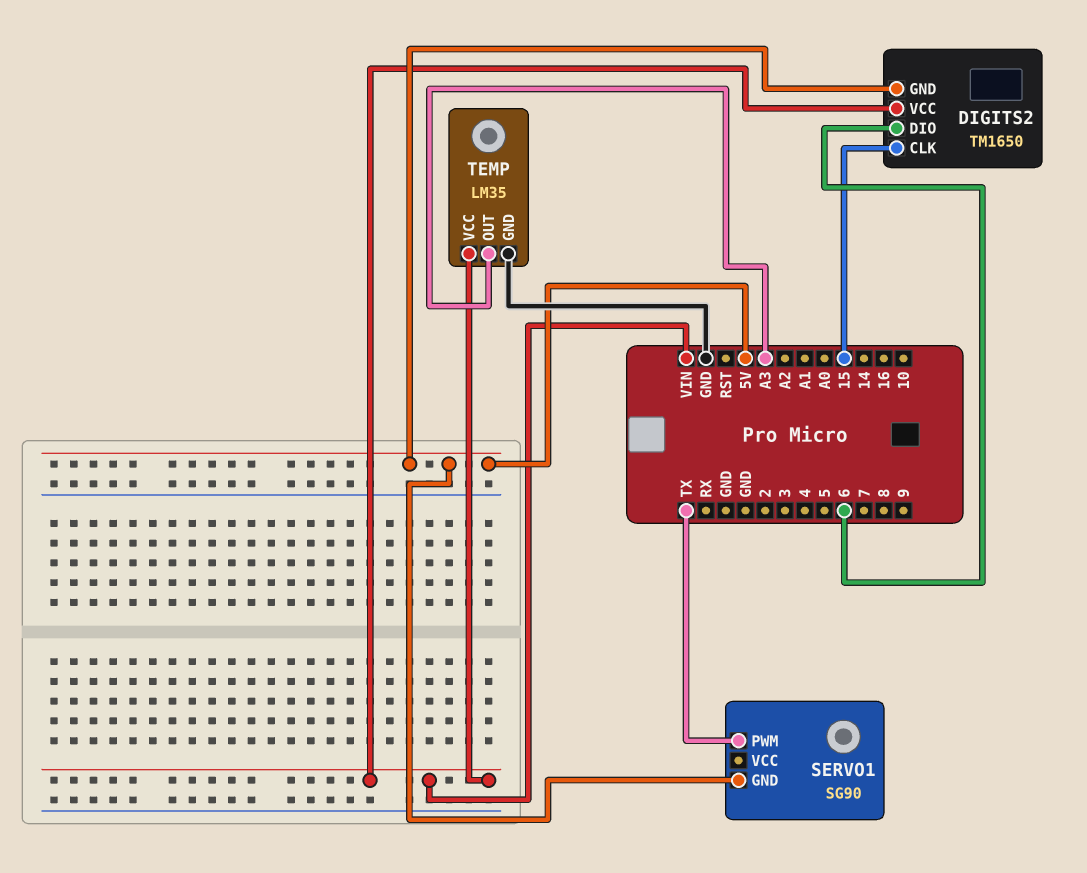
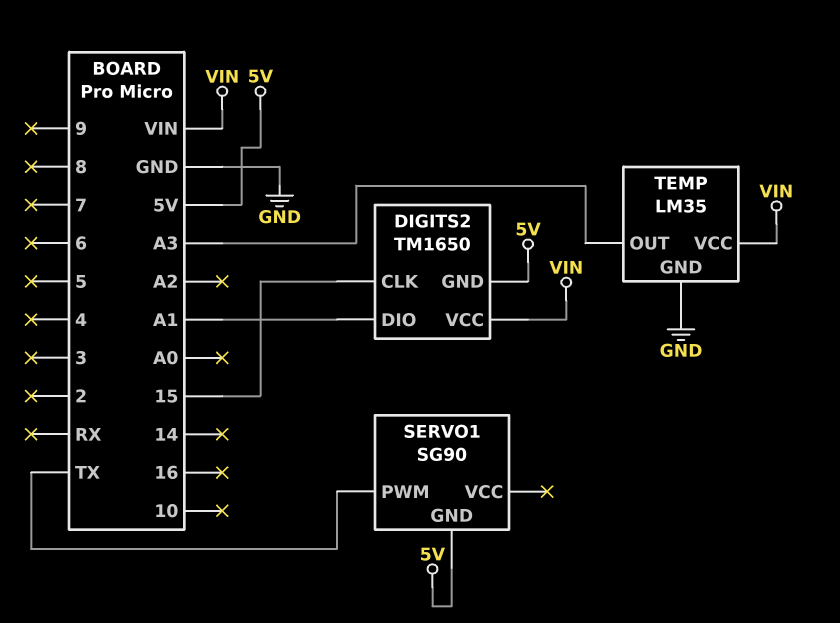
DIGITS2 pin DIO: 6 -> A1

